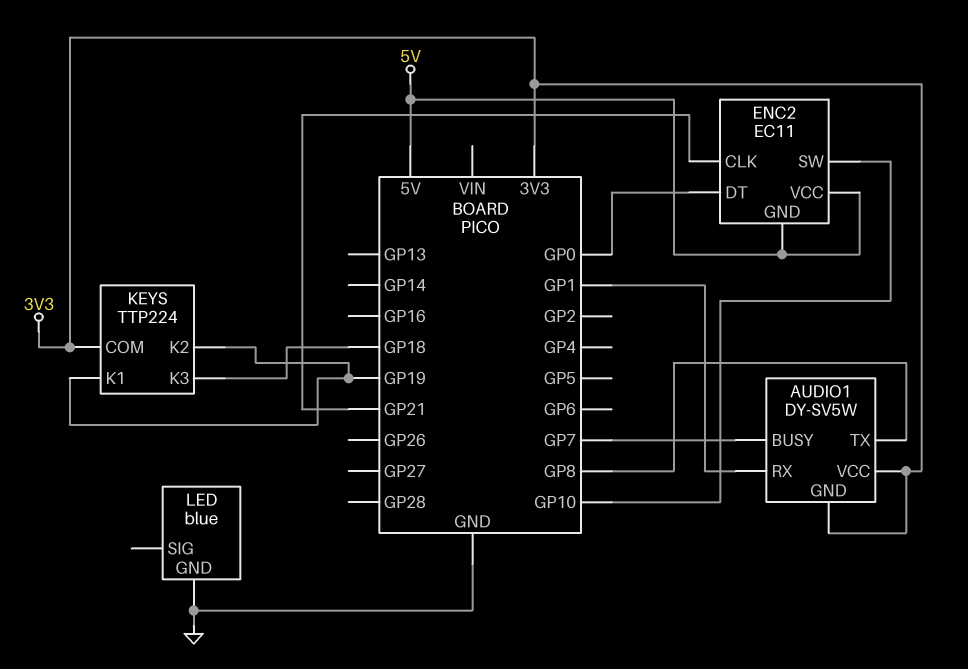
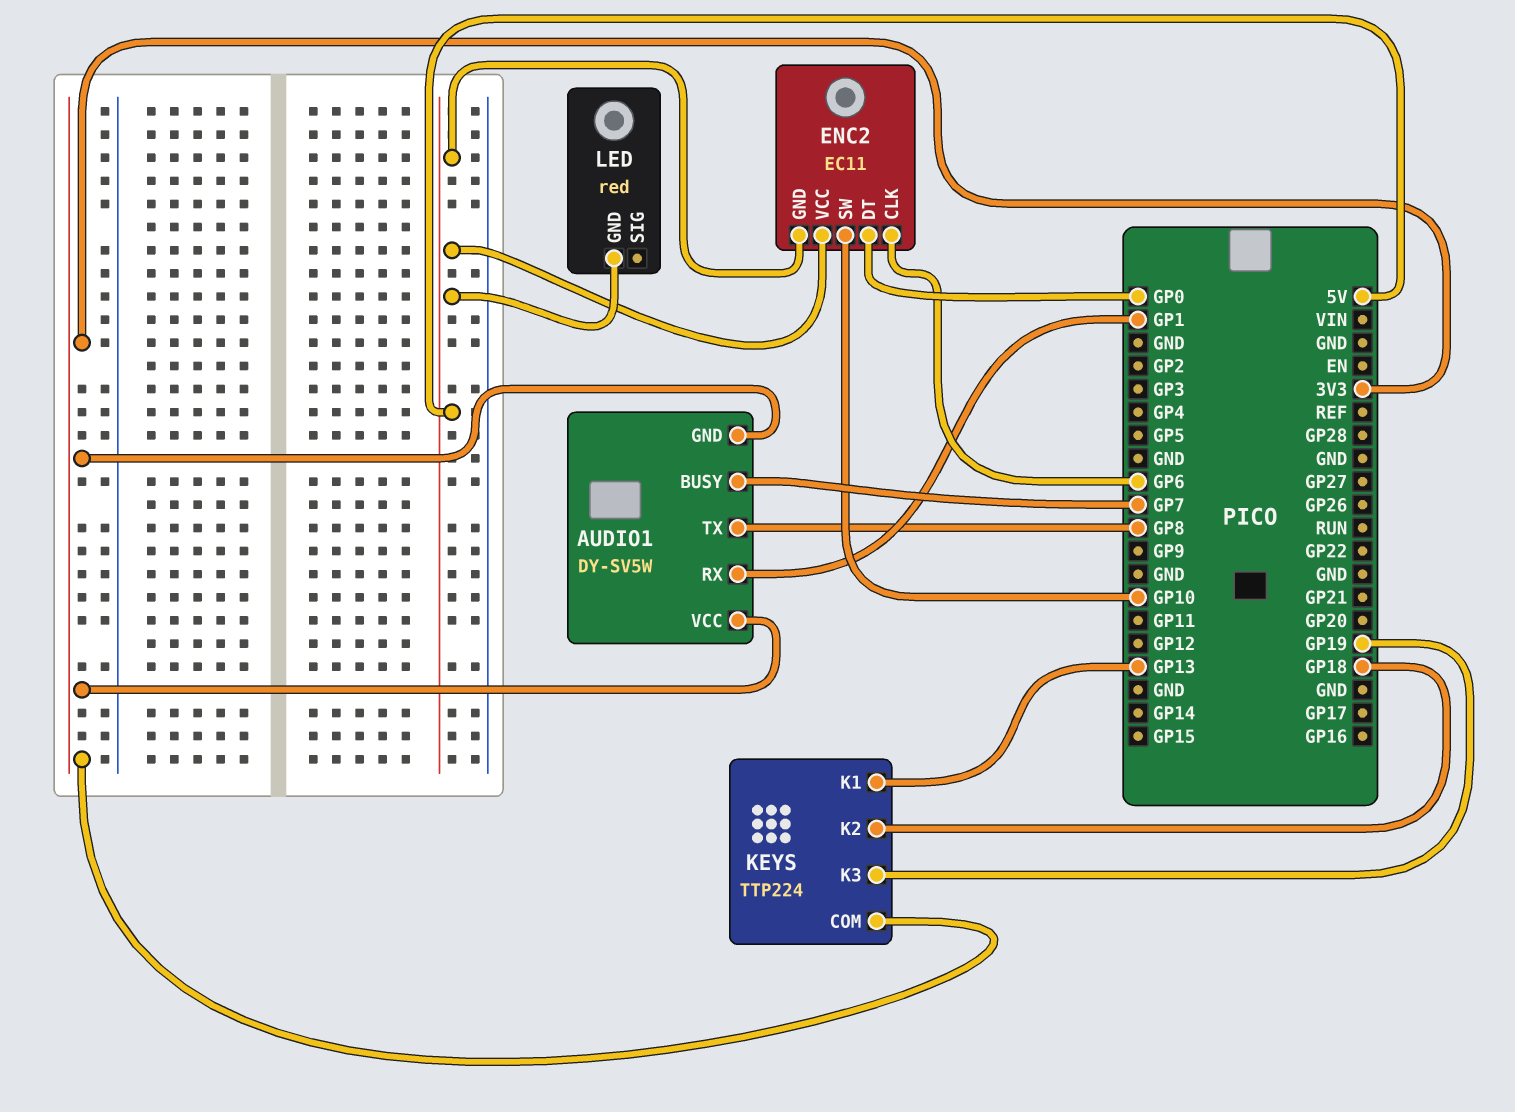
ENC2 pin CLK: GP21 -> GP6
KEYS pin K1: GP19 -> GP13
KEYS pin K2: GP19 -> GP18
KEYS pin K3: GP18 -> GP19
LED: blue -> red
LED pin GND: GND -> 5V

